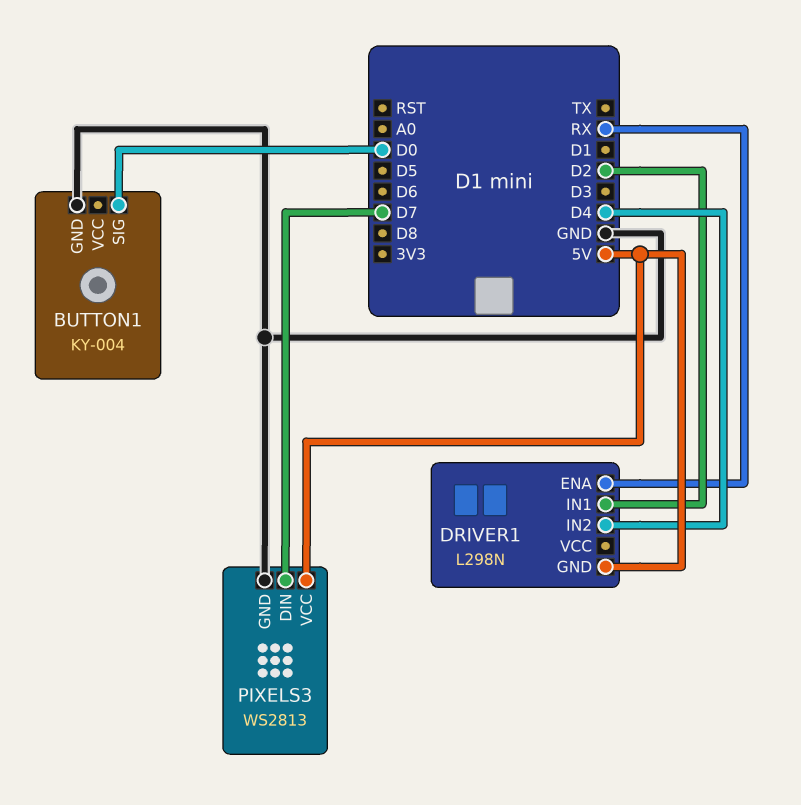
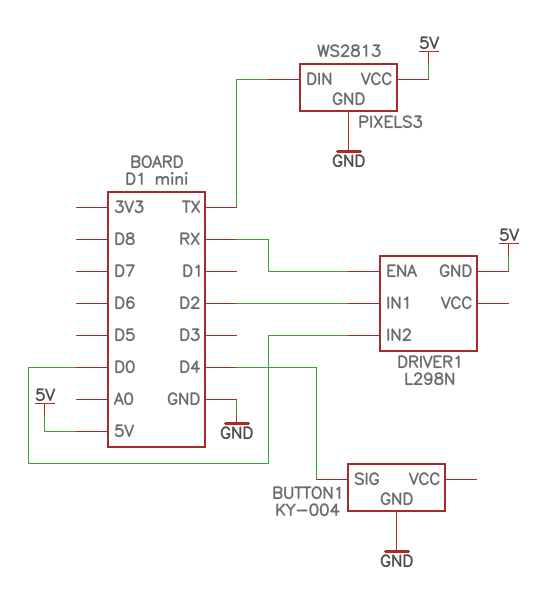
BUTTON1 pin SIG: D0 -> D4
DRIVER1 pin IN2: D4 -> D0
PIXELS3 pin DIN: D7 -> TX

